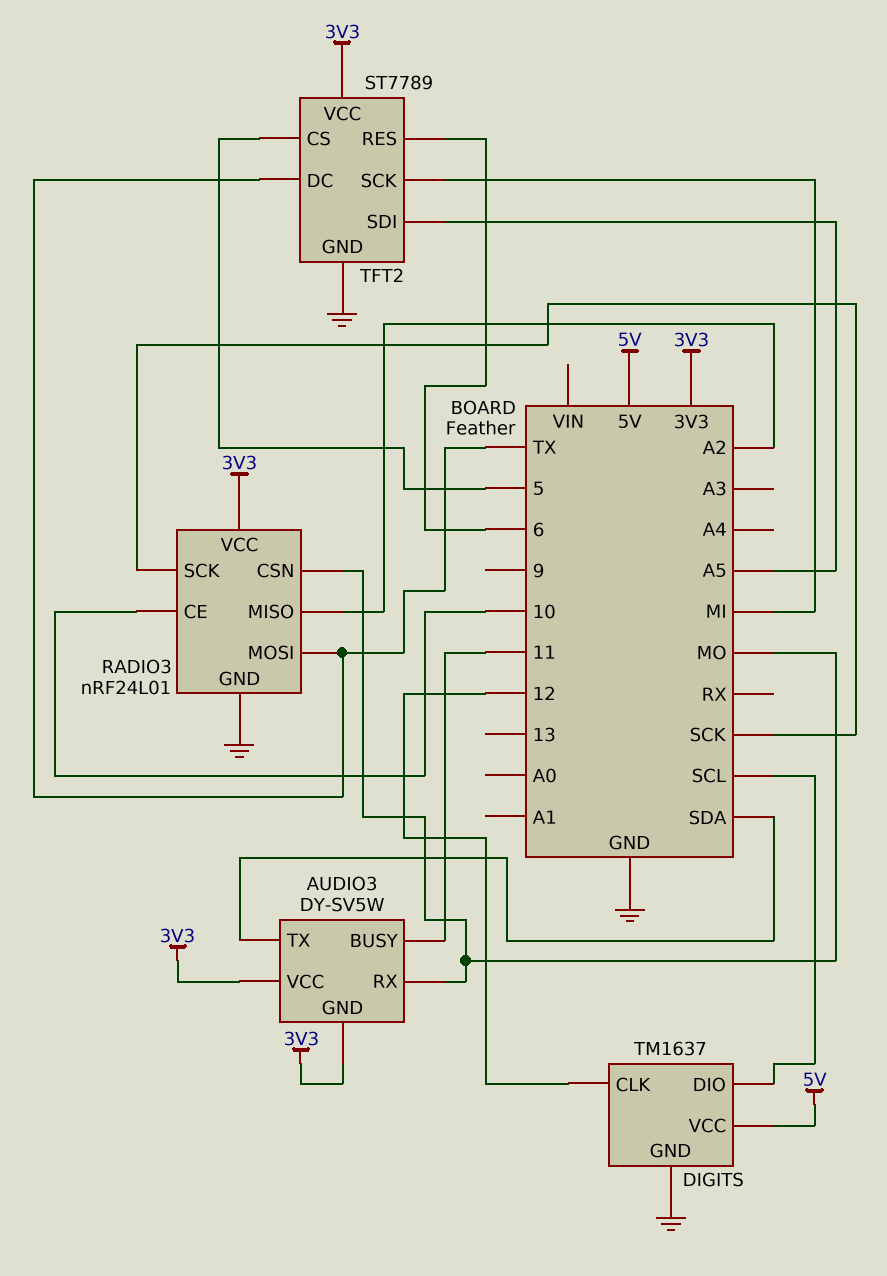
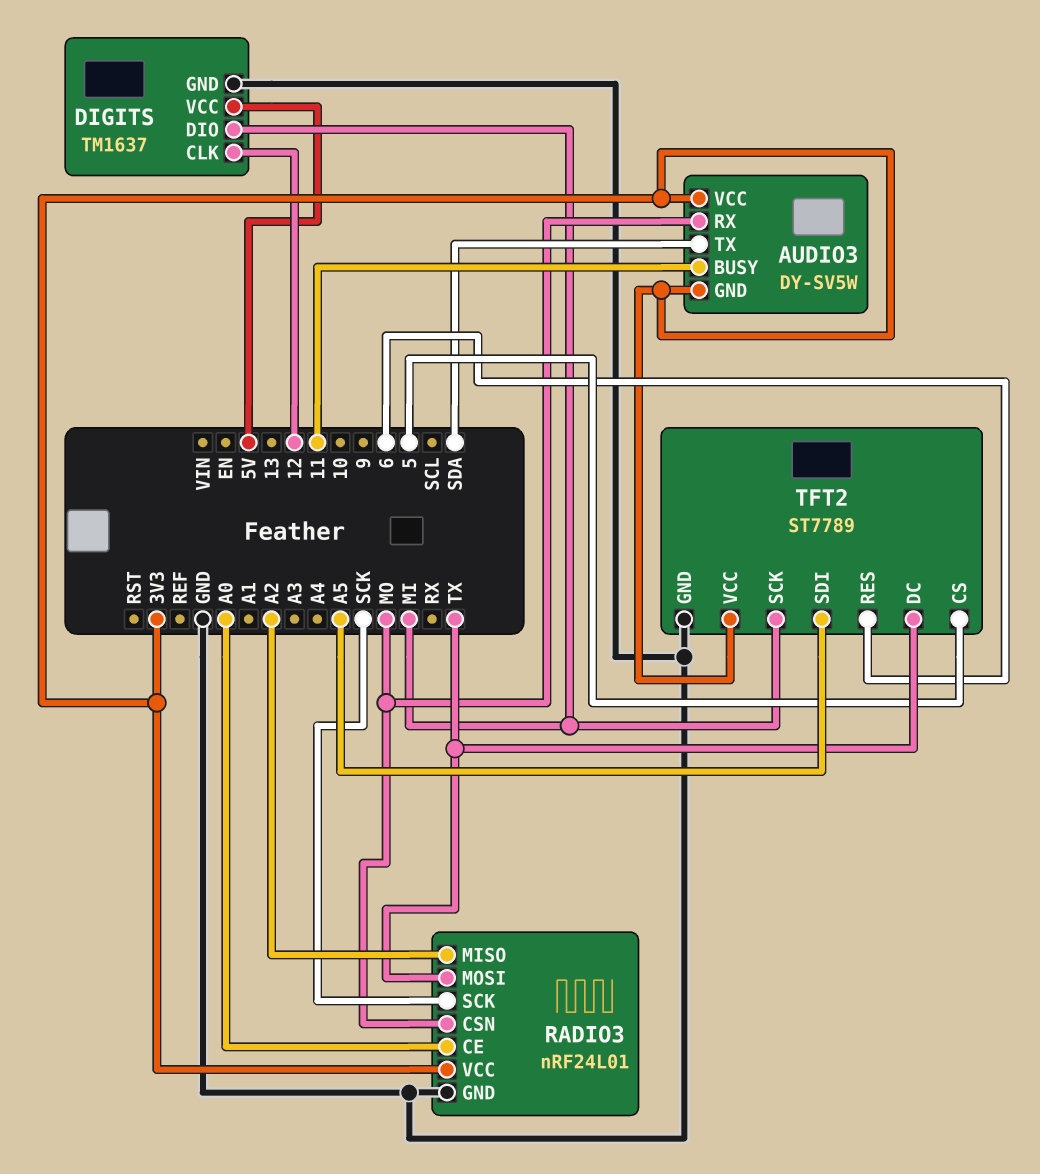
DIGITS pin DIO: SCL -> MI
RADIO3 pin CE: 10 -> A0

